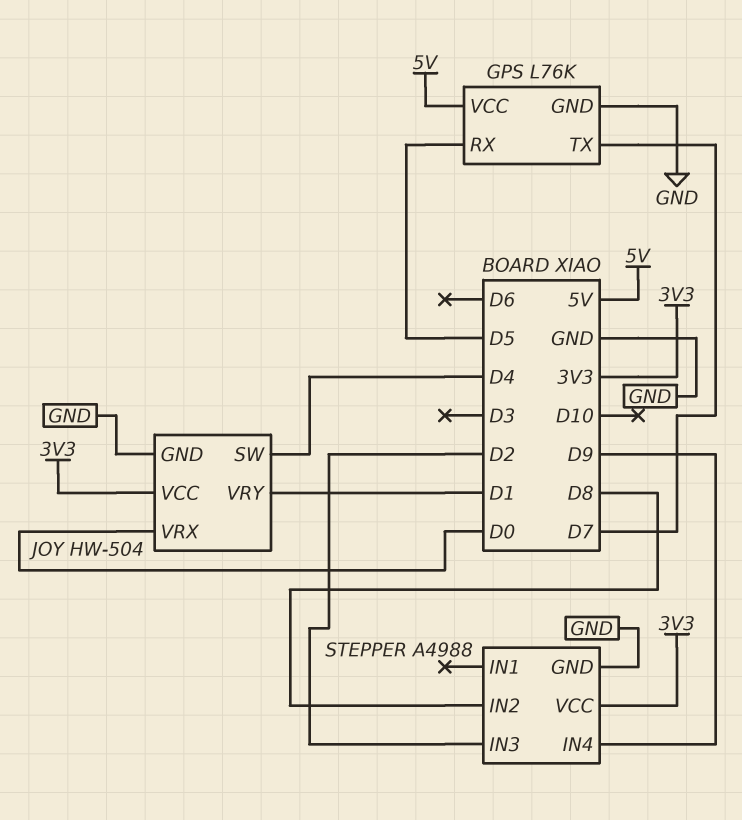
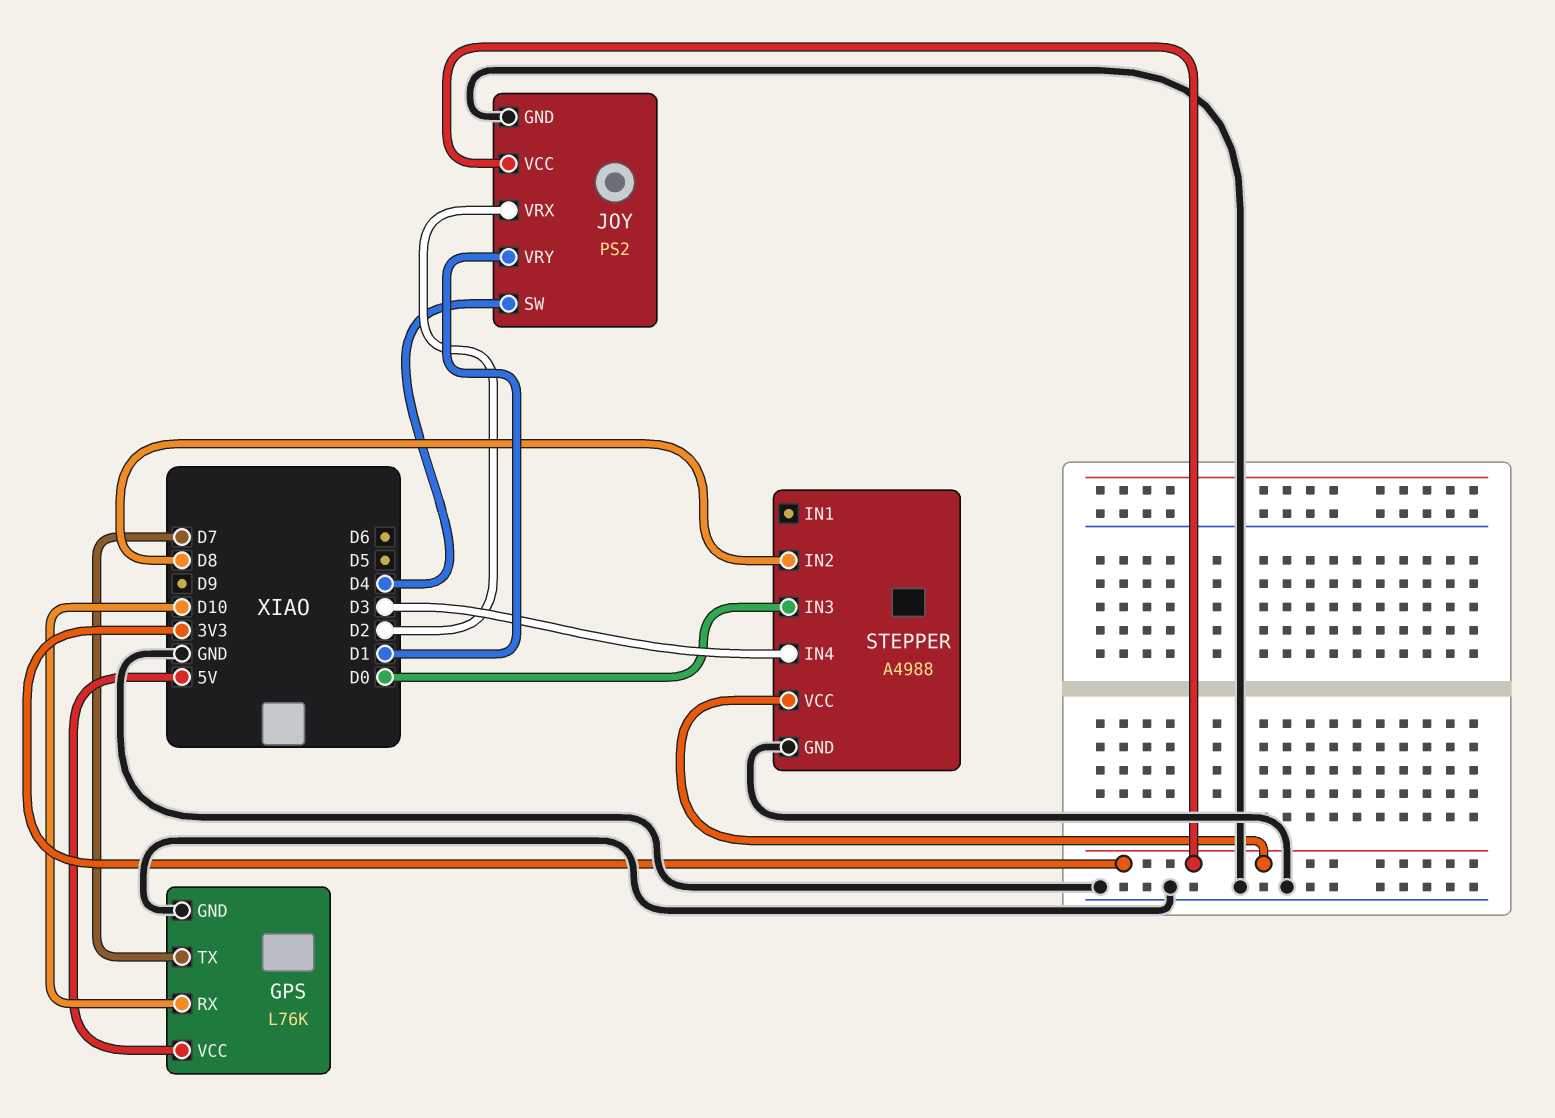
GPS pin RX: D5 -> D10
JOY: HW-504 -> PS2
JOY pin VRX: D0 -> D2
STEPPER pin IN3: D2 -> D0
STEPPER pin IN4: D9 -> D3

